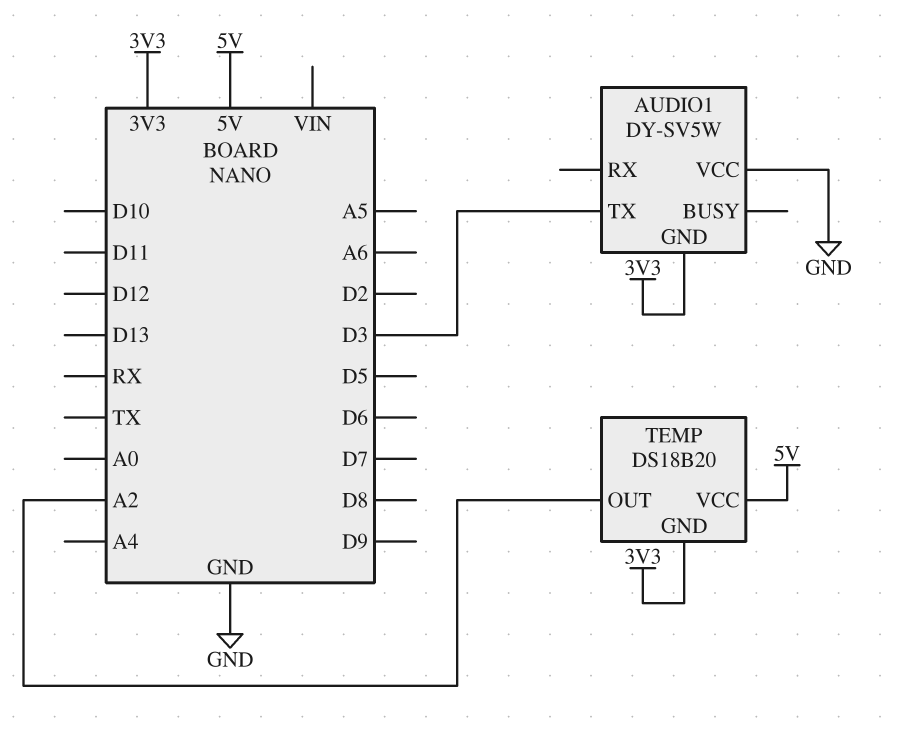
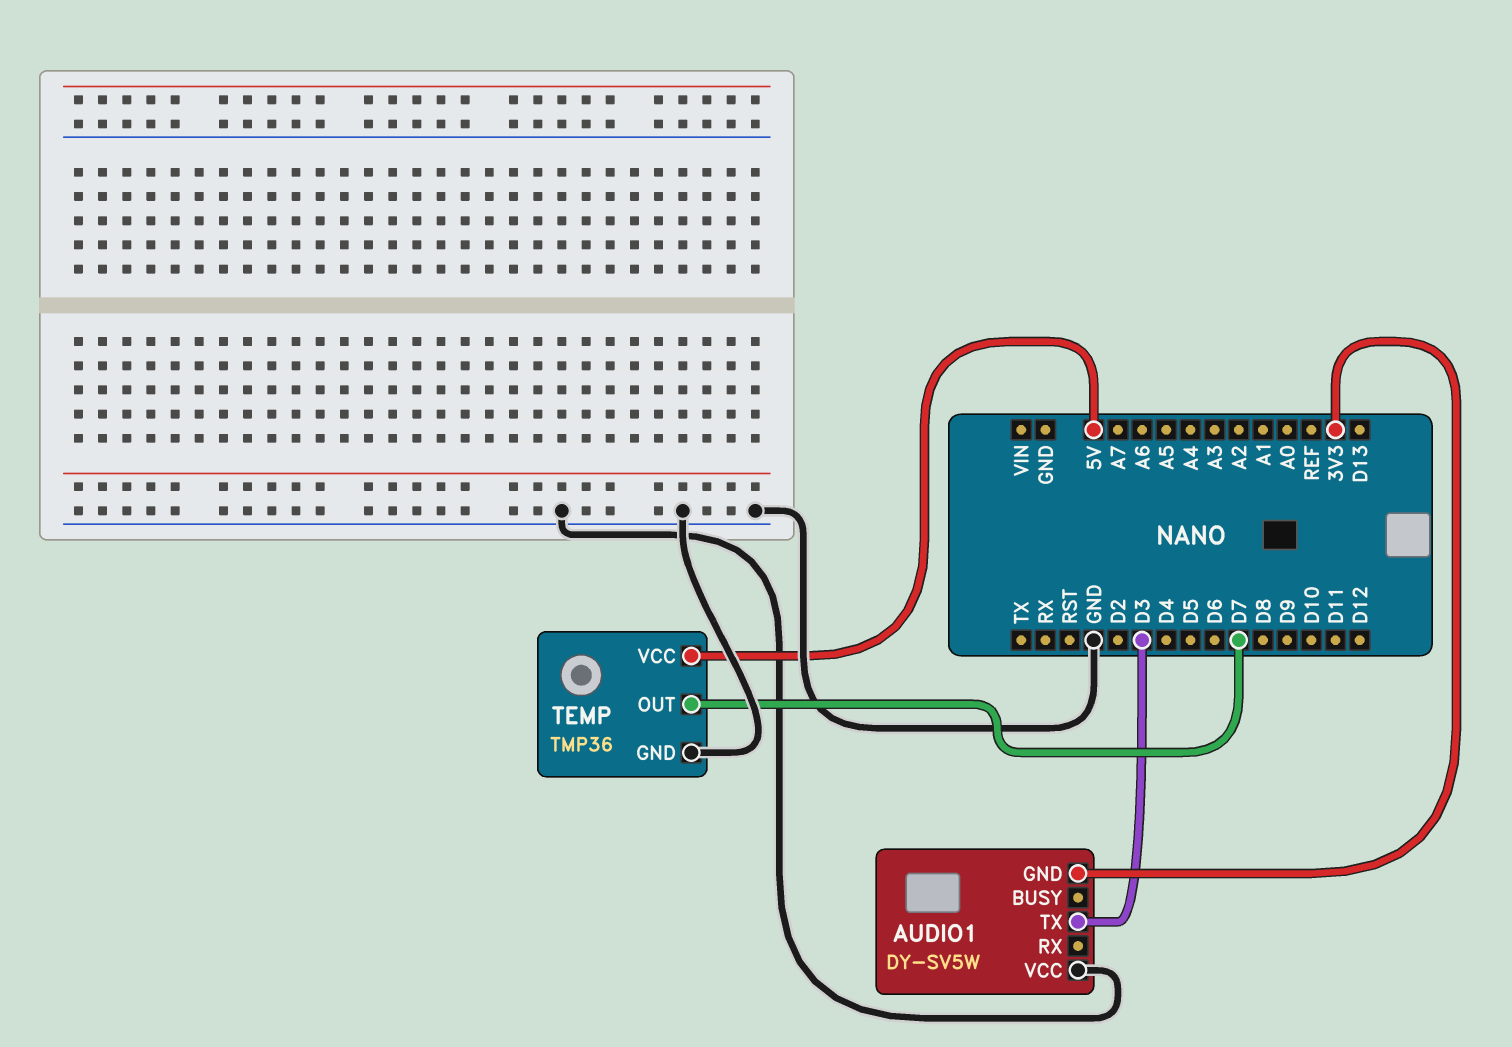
TEMP: DS18B20 -> TMP36
TEMP pin GND: 3V3 -> GND
TEMP pin OUT: A2 -> D7

